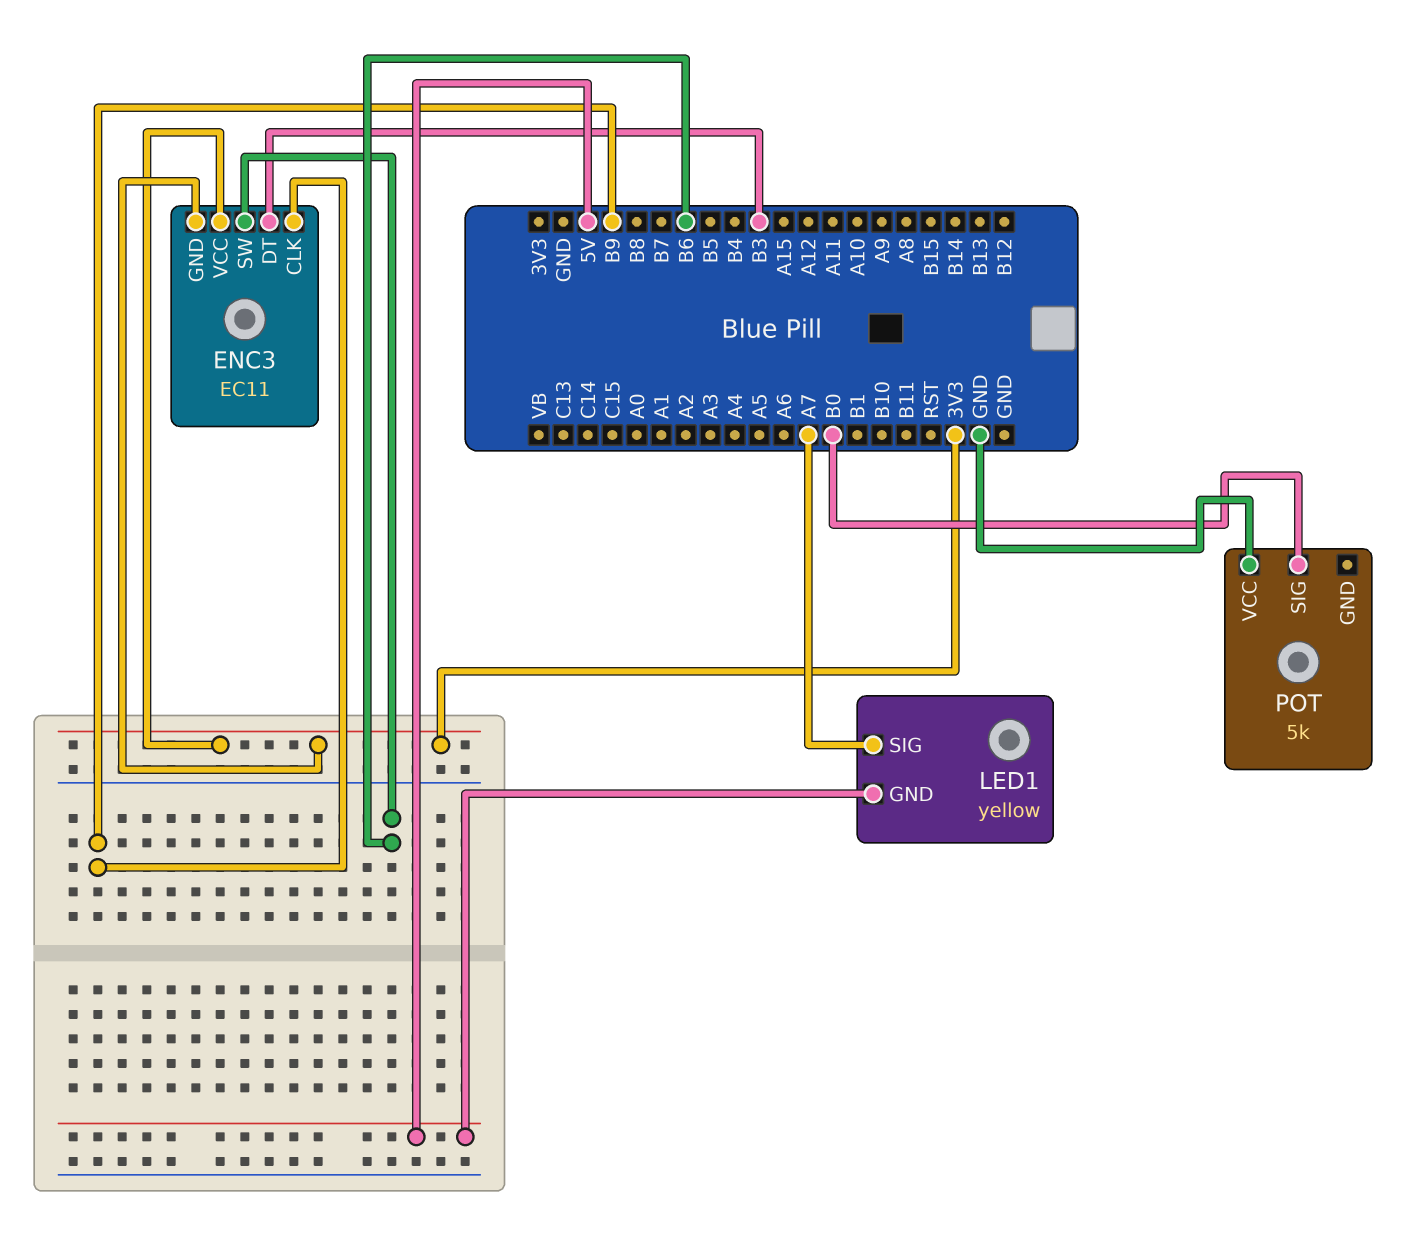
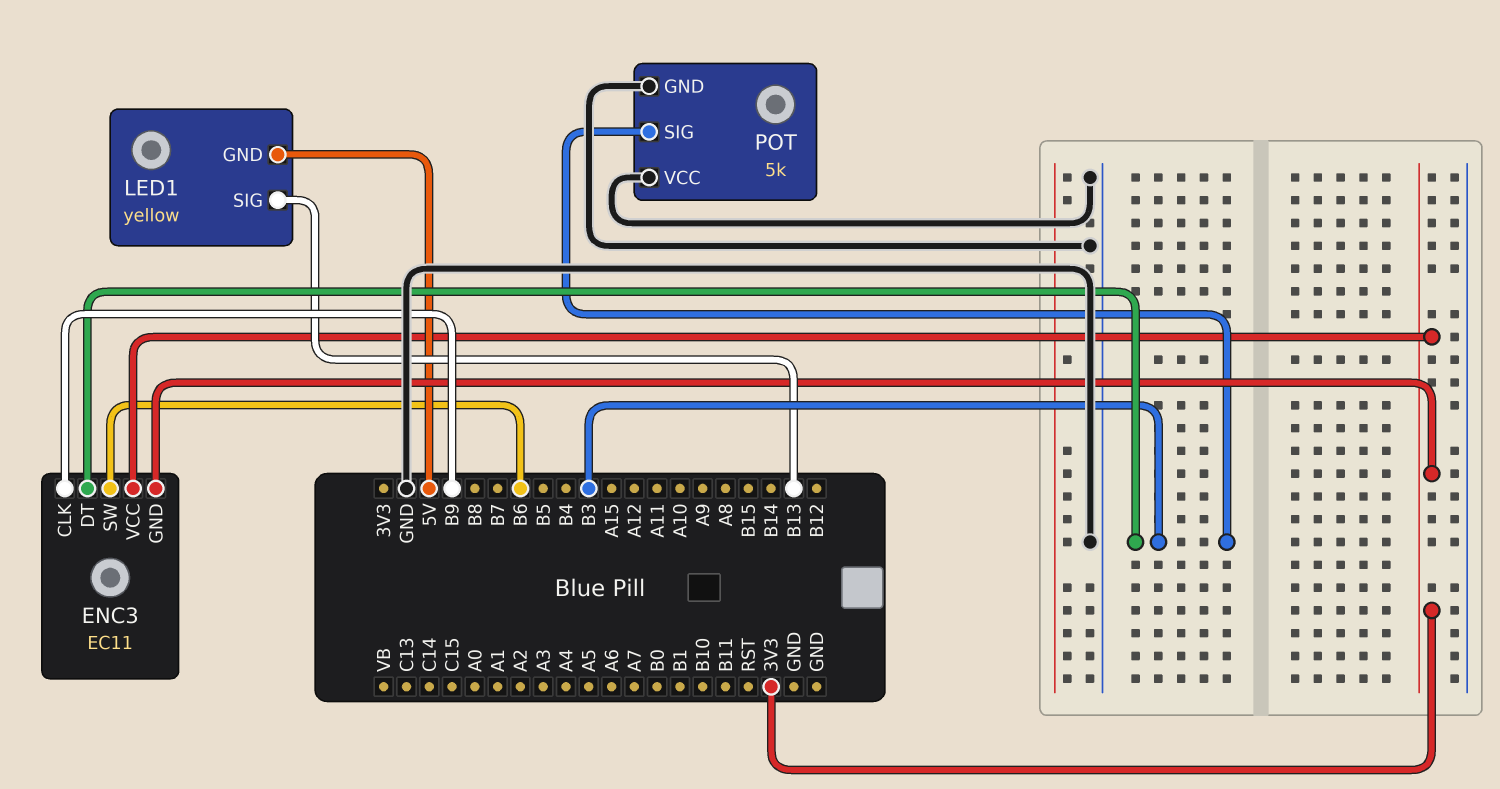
LED1 pin SIG: A7 -> B13
POT pin GND: none -> GND
POT pin SIG: B0 -> B3

